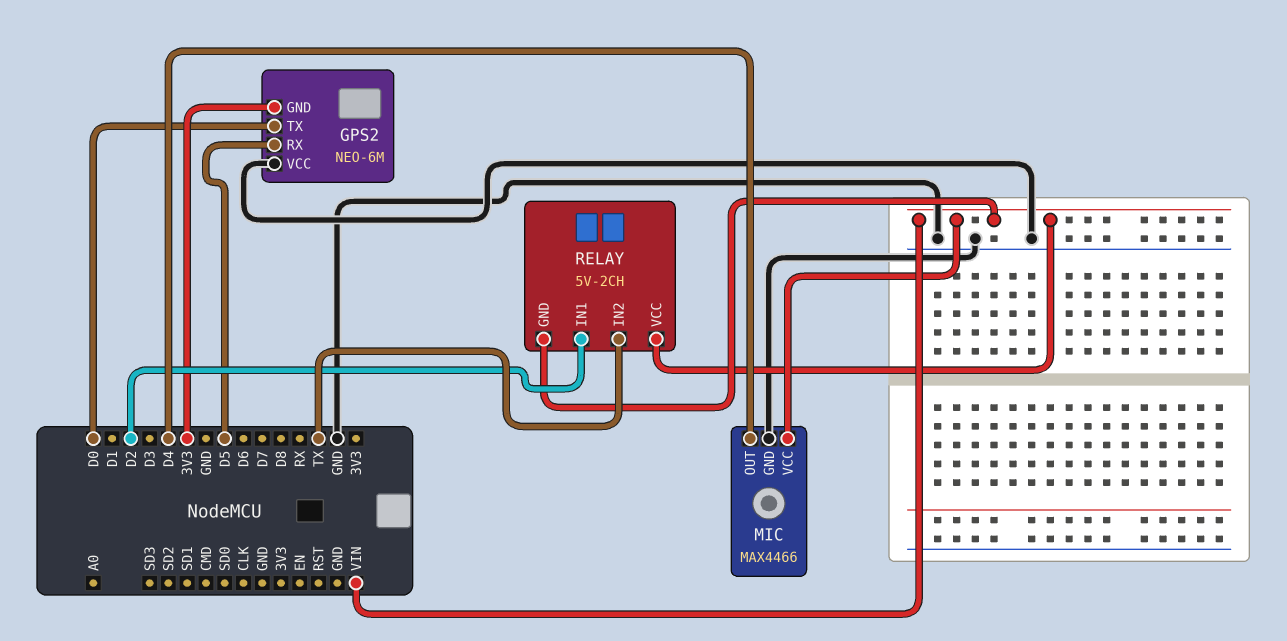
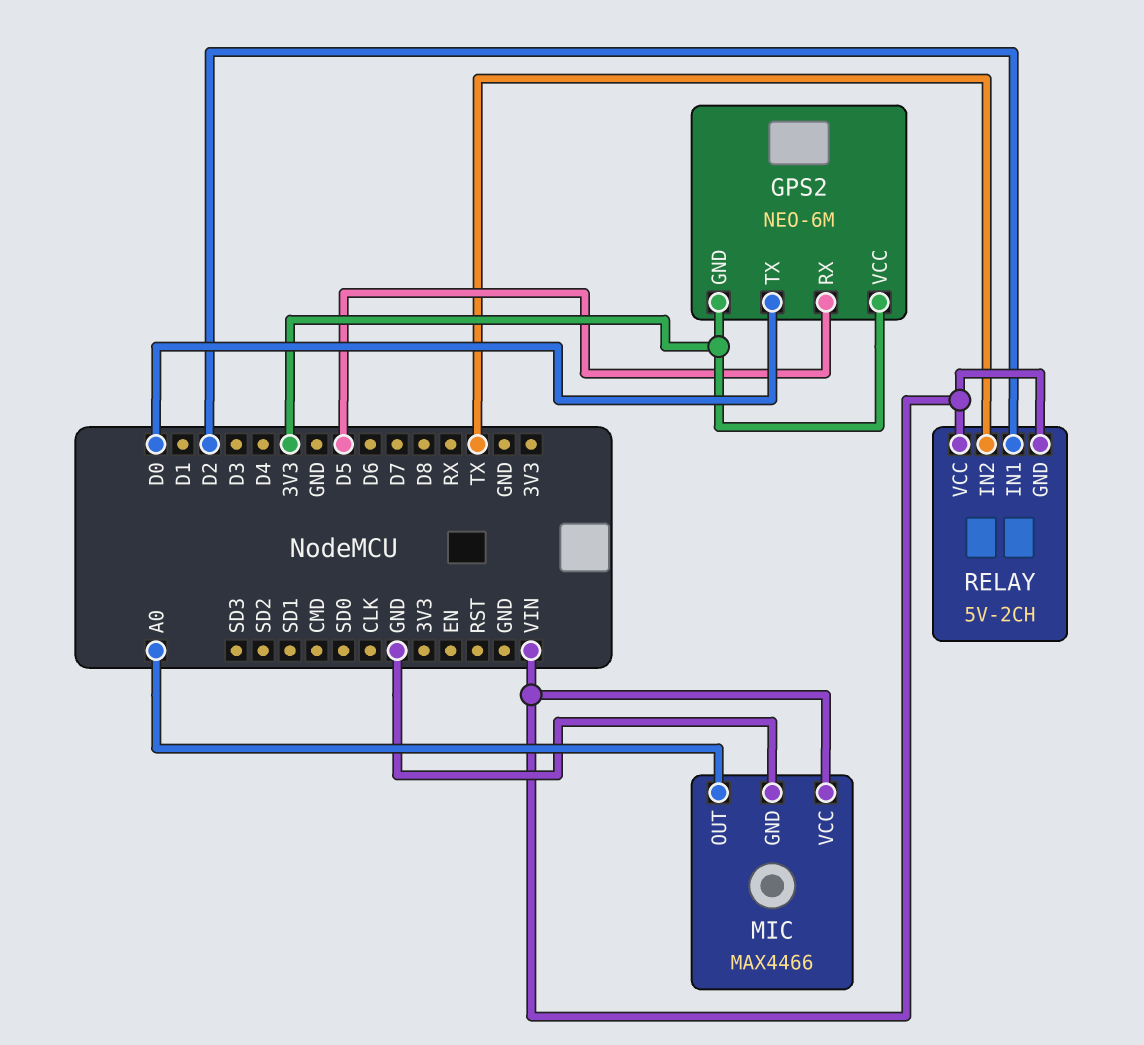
GPS2 pin VCC: GND -> 3V3
MIC pin OUT: D4 -> A0

